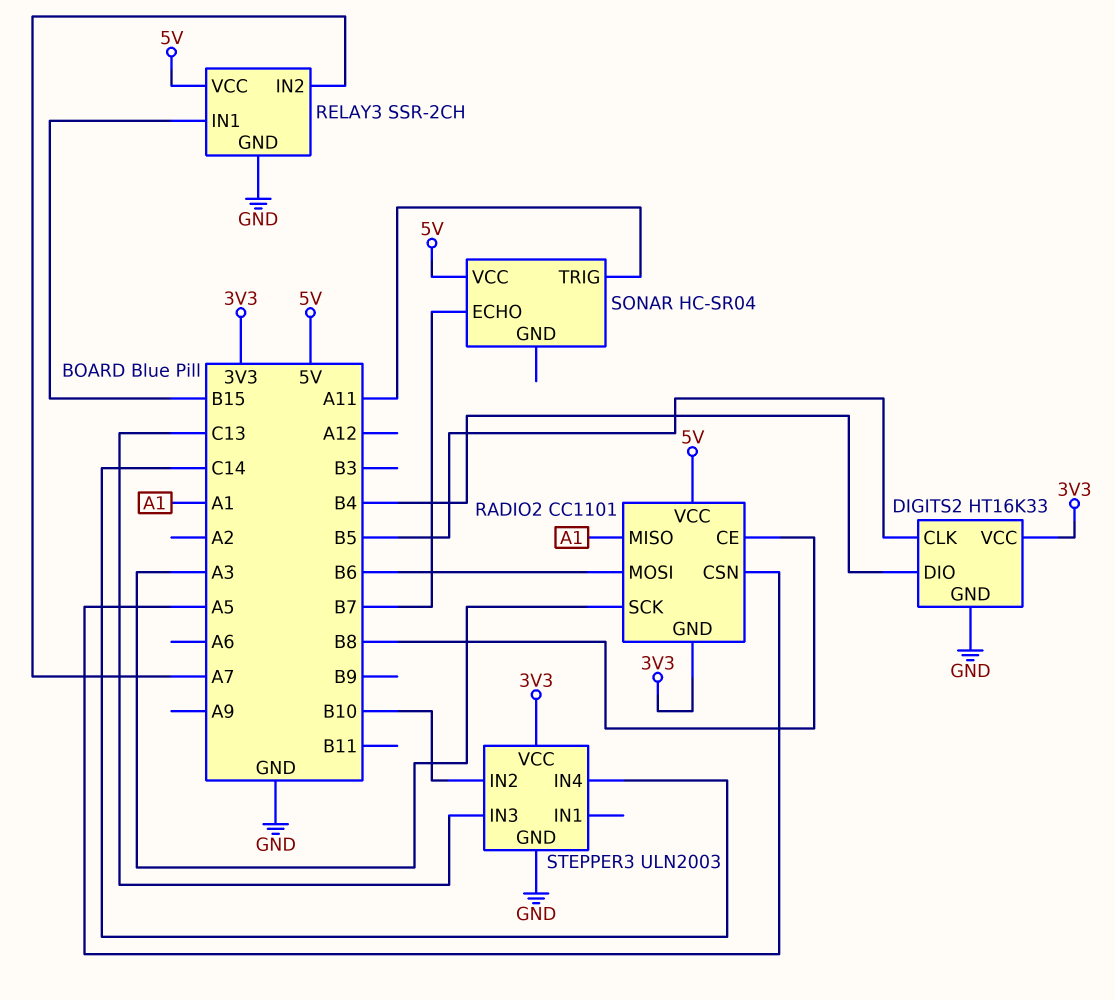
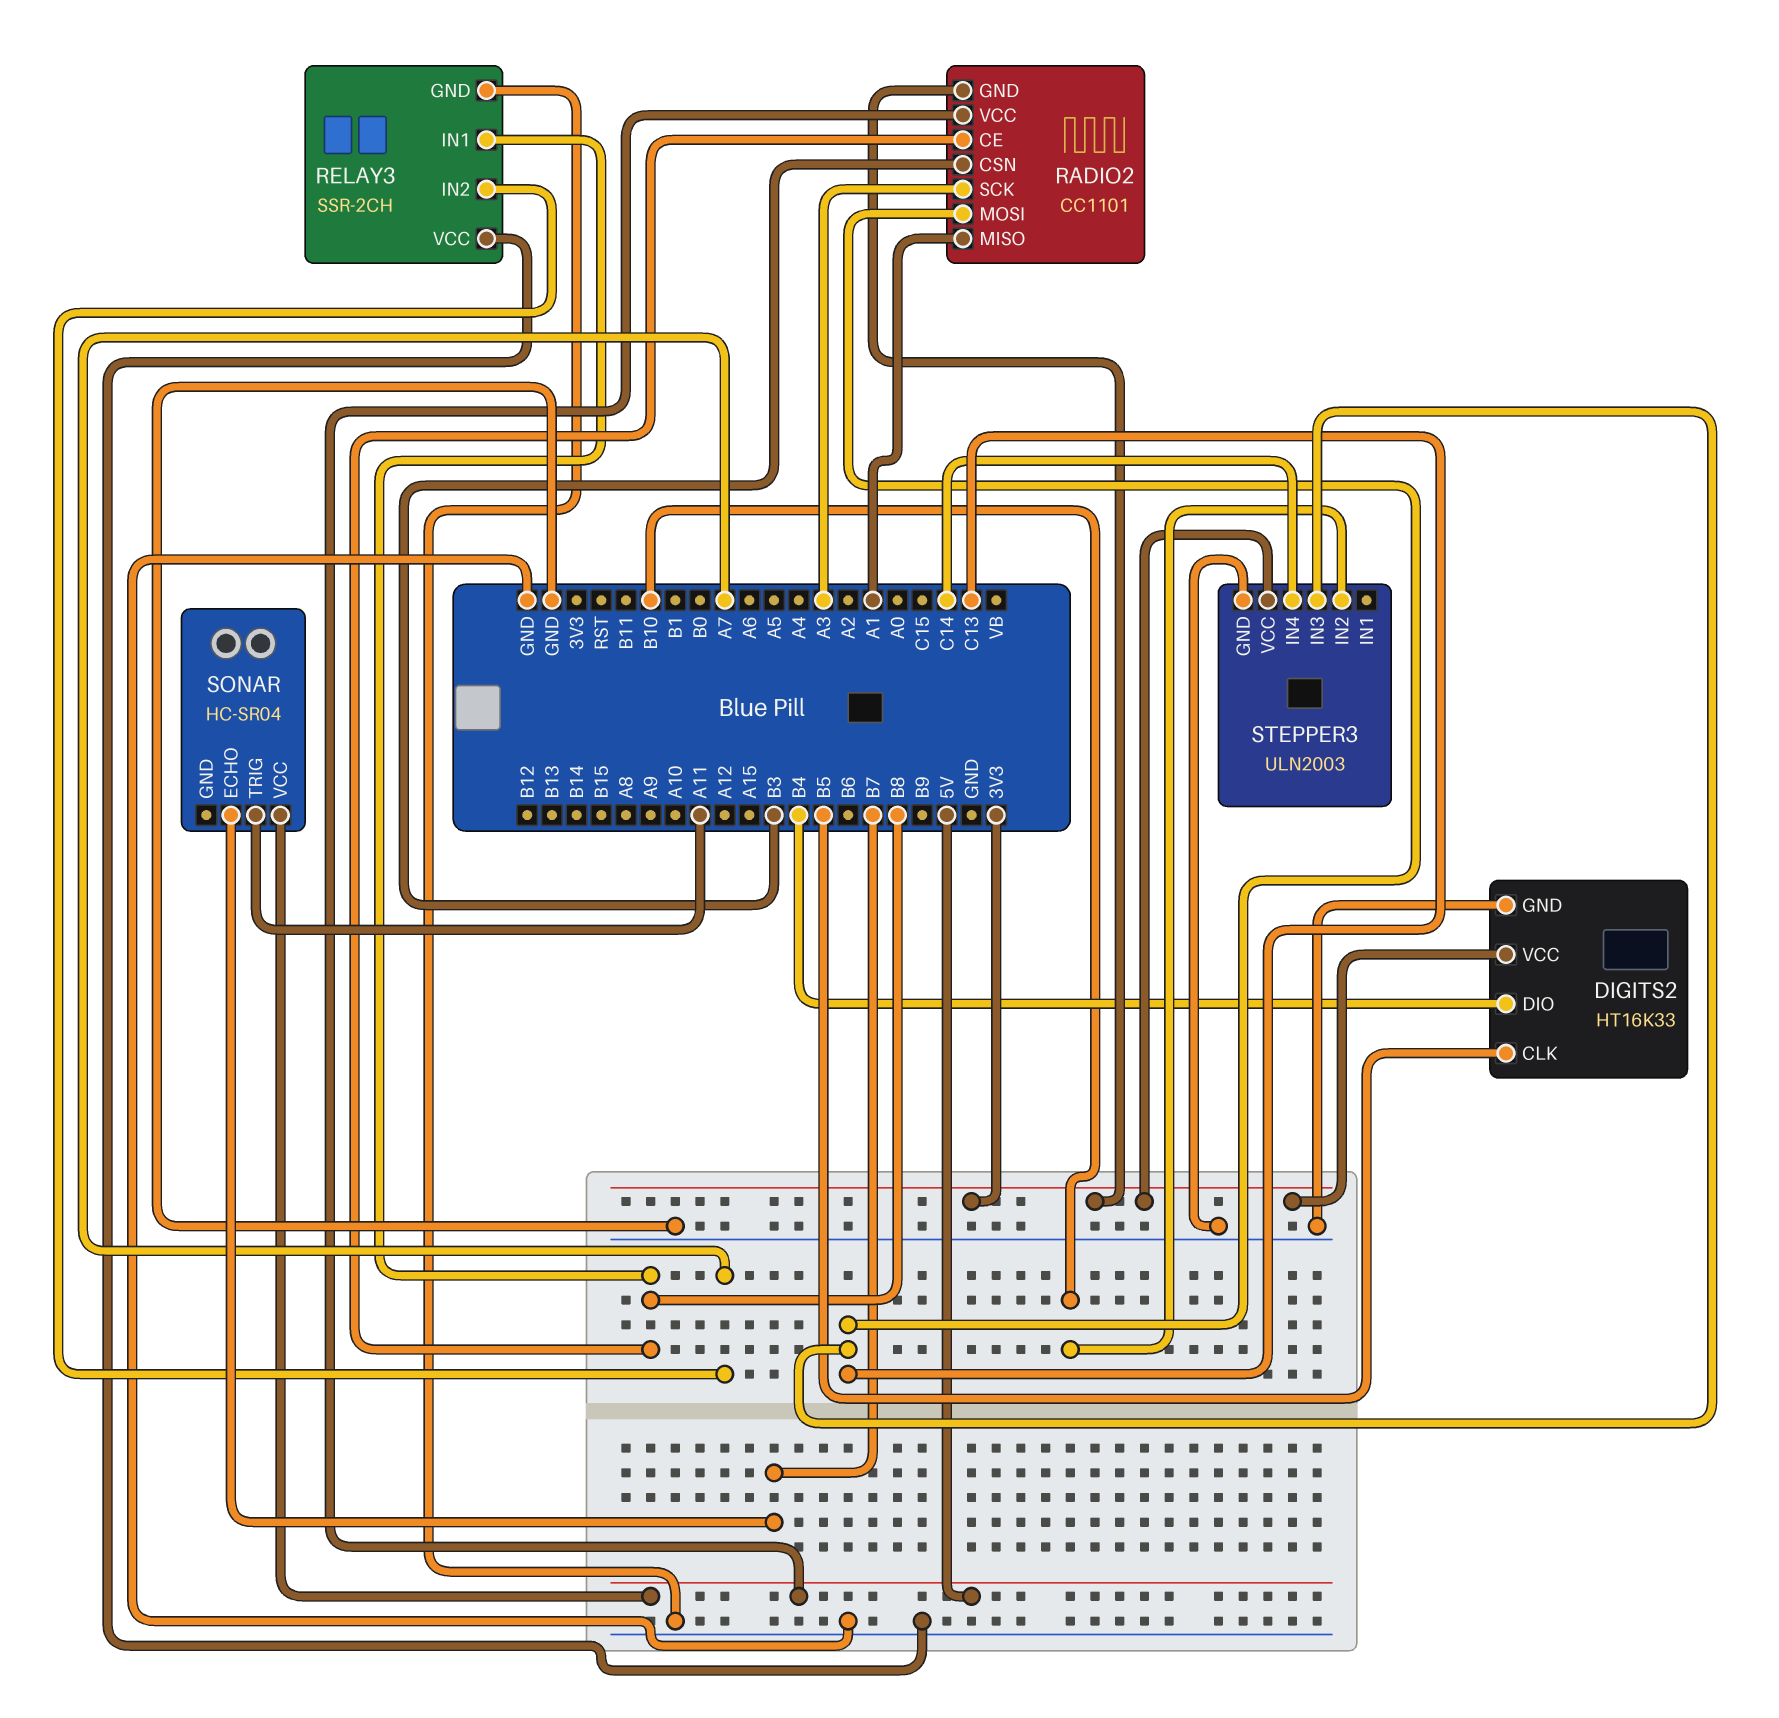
RADIO2 pin CSN: A5 -> B3
RADIO2 pin MOSI: B6 -> C13
RELAY3 pin IN1: B15 -> B8
RELAY3 pin VCC: 5V -> GND

